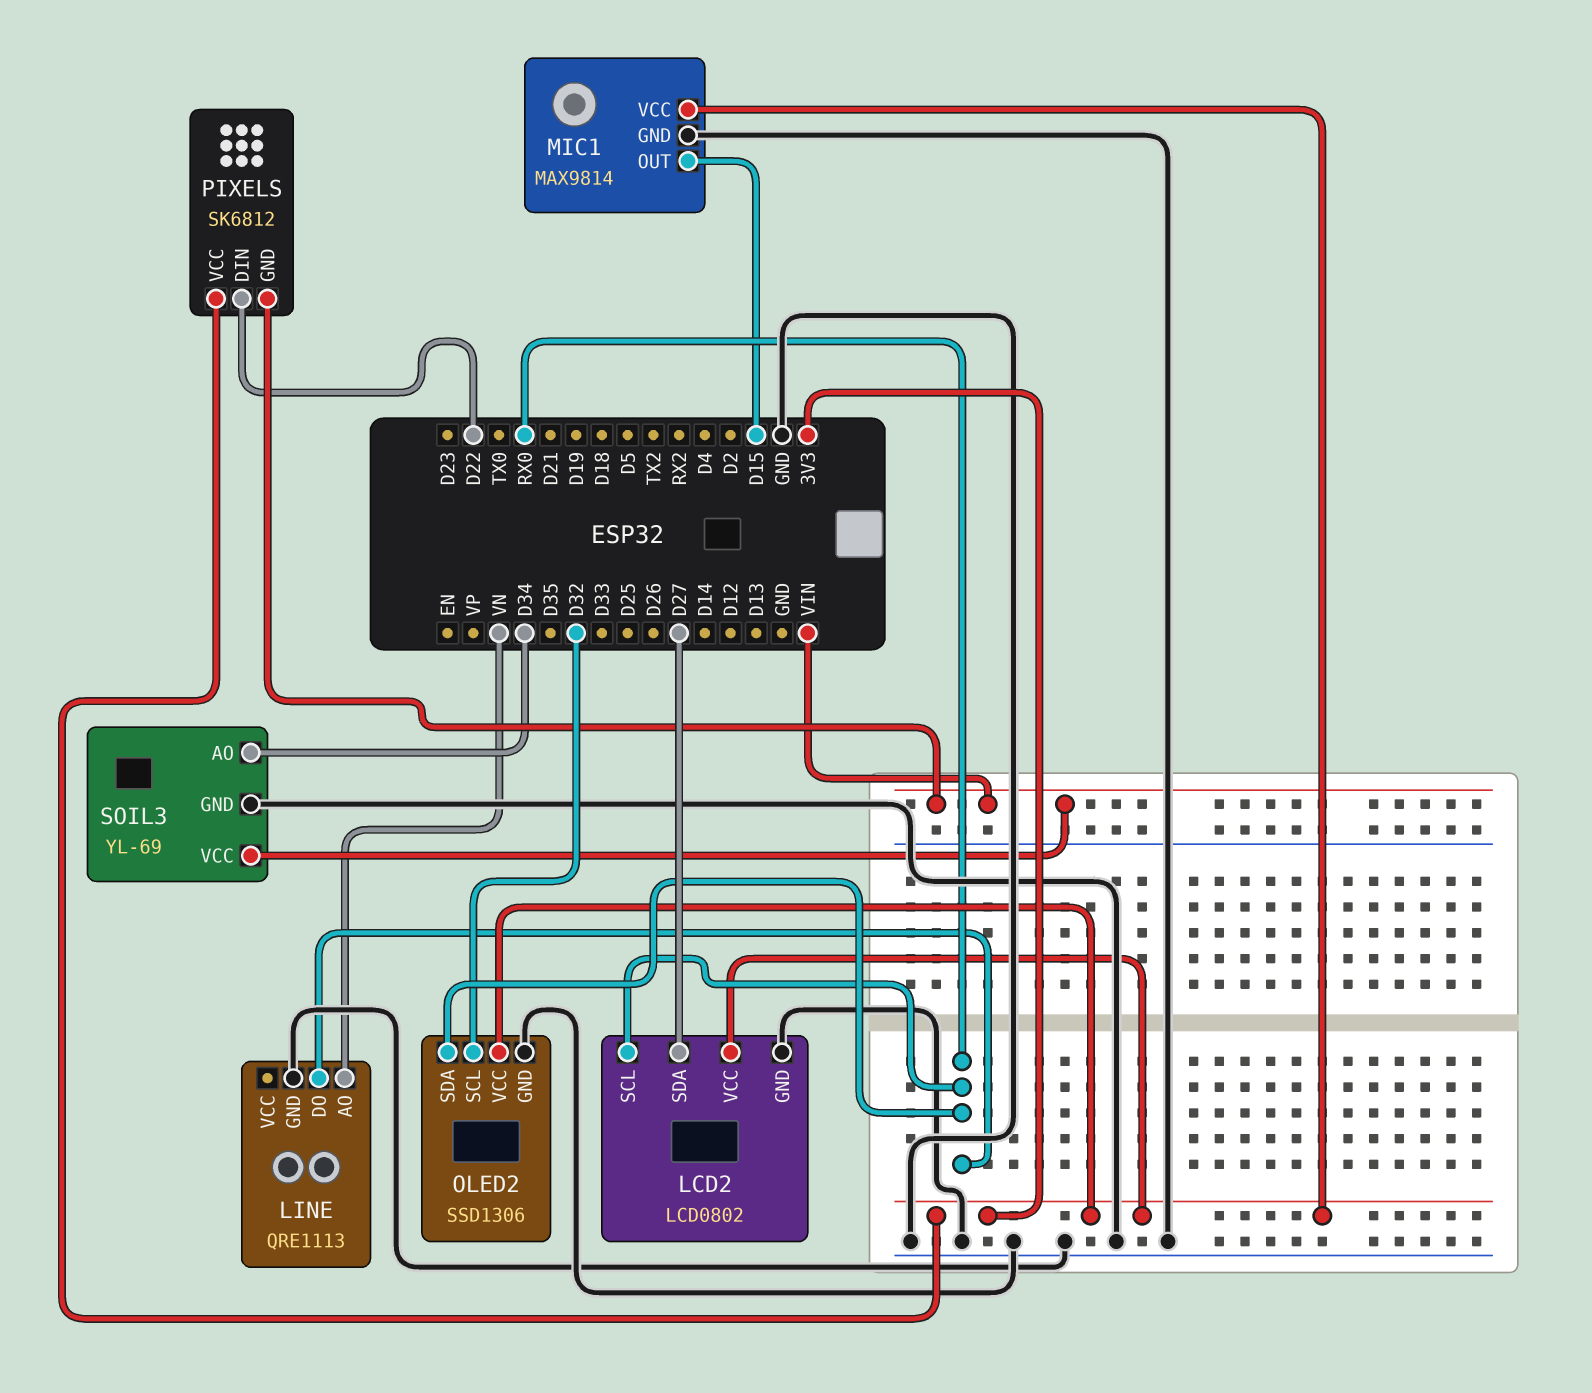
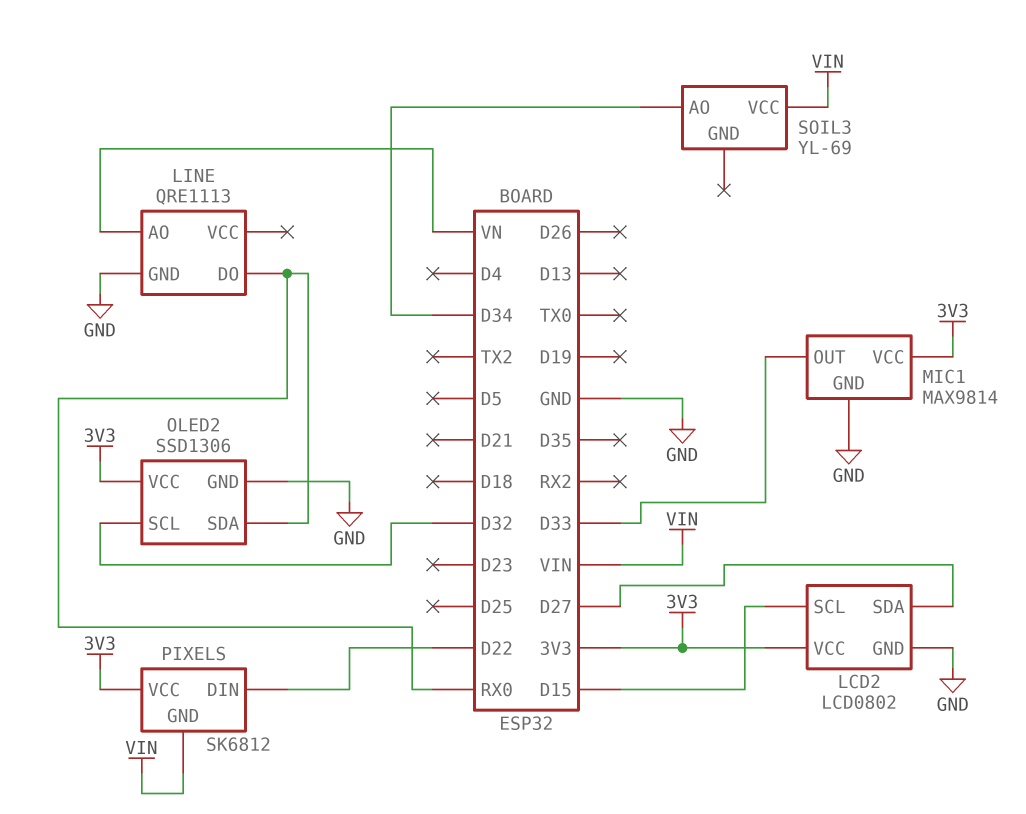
LCD2 pin SCL: RX0 -> D15
MIC1 pin OUT: D15 -> D33
SOIL3 pin GND: GND -> none

